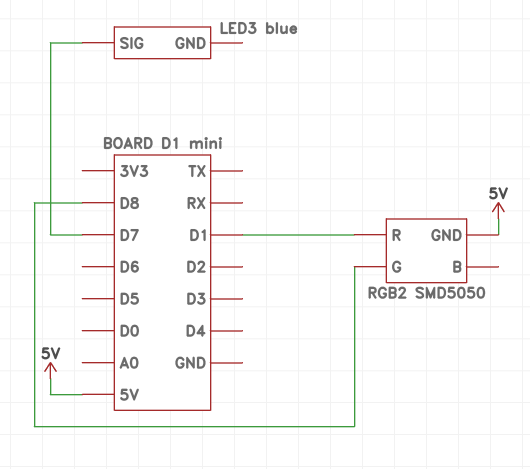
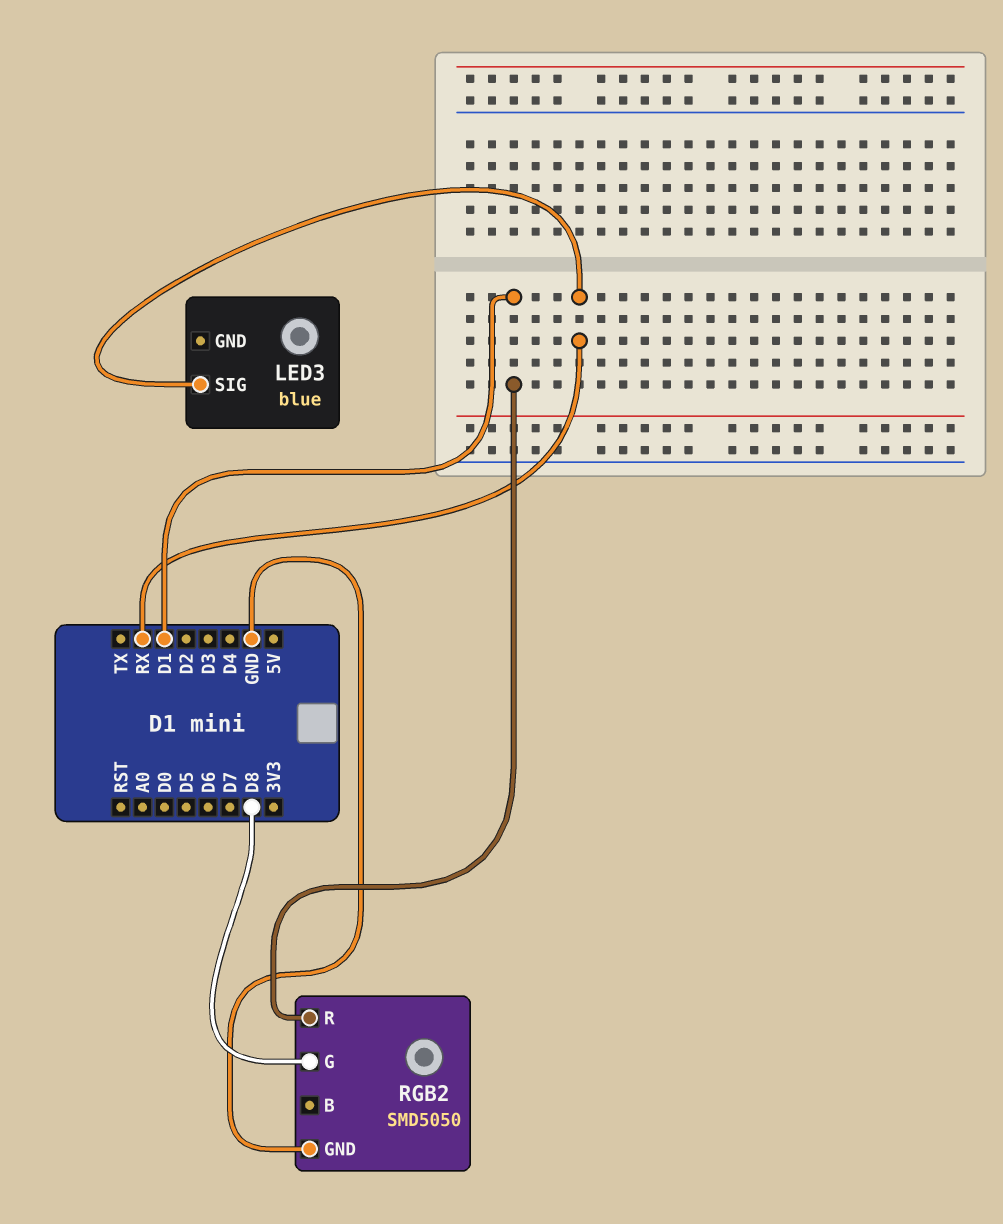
LED3 pin SIG: D7 -> RX
RGB2 pin GND: 5V -> GND

